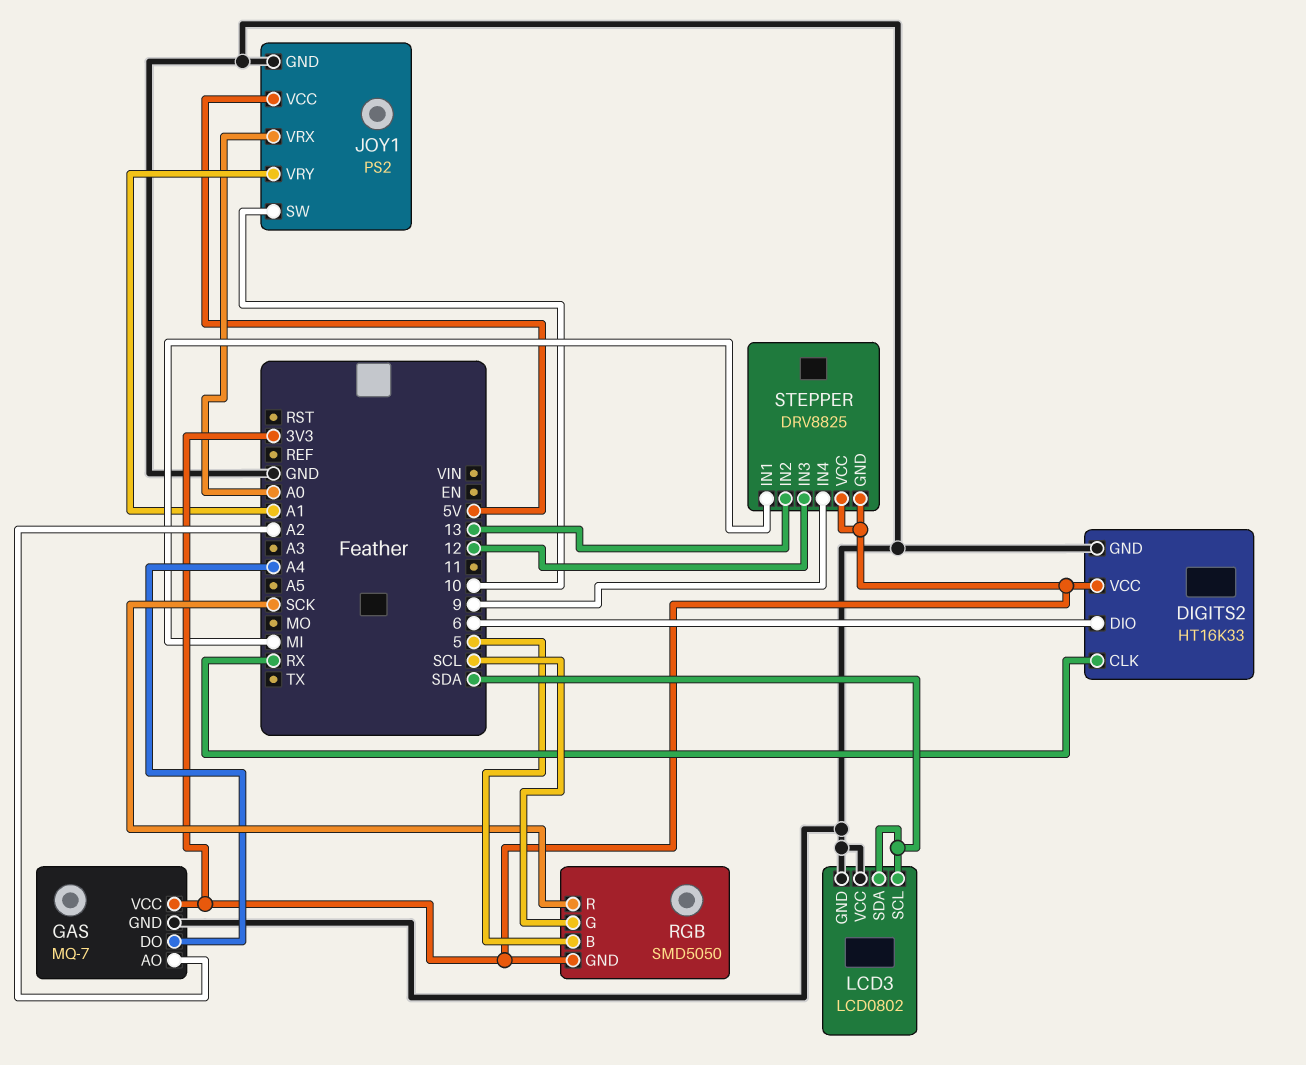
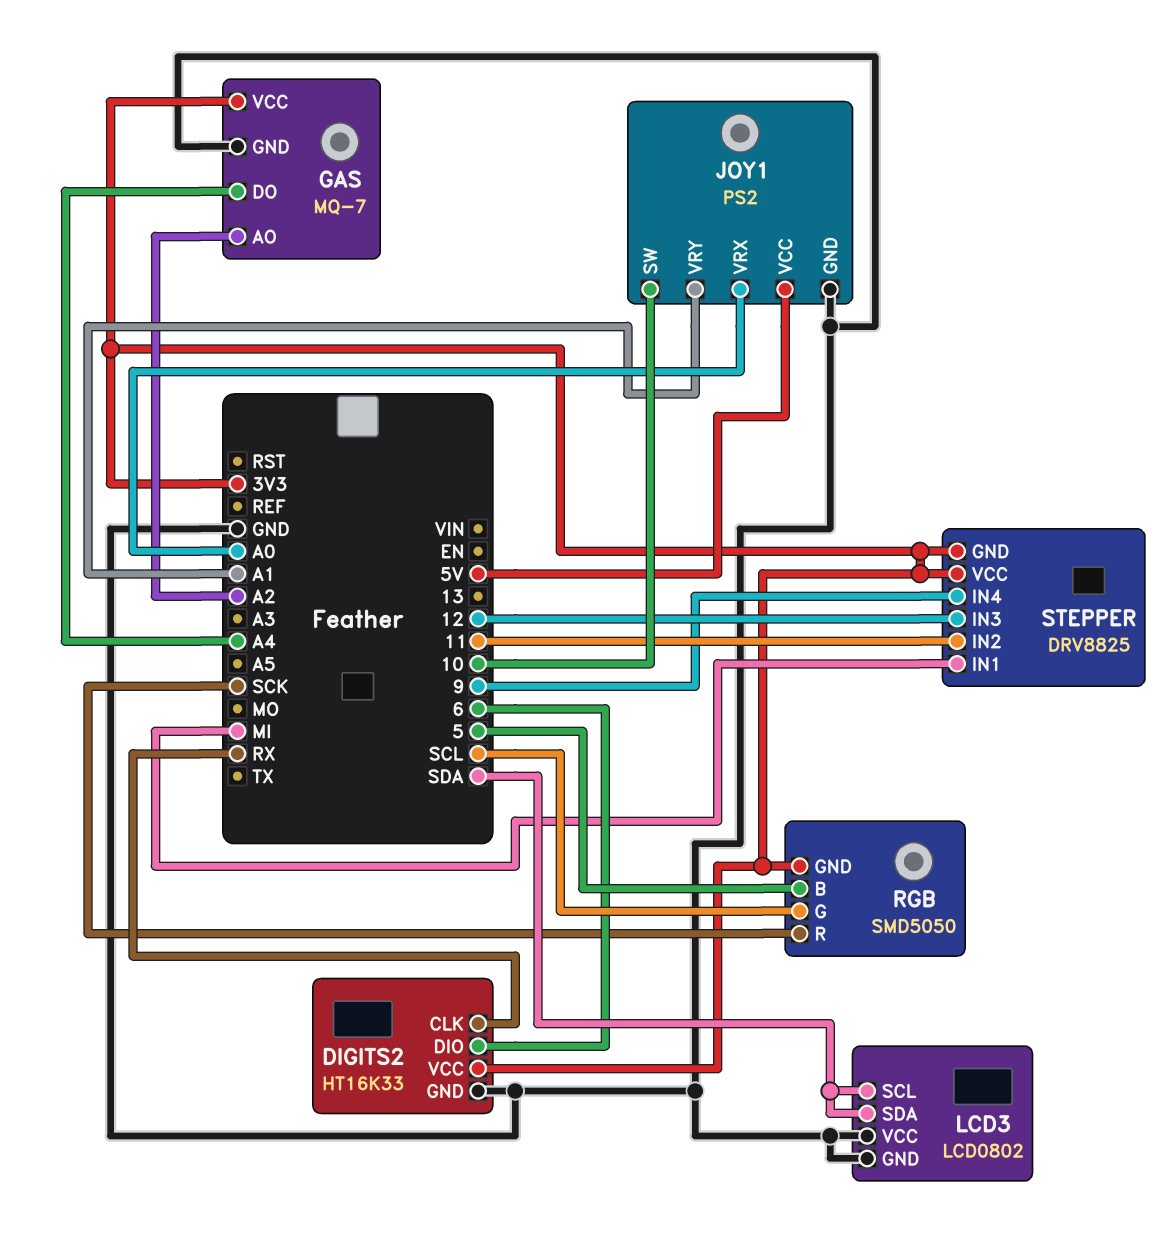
STEPPER pin IN2: 13 -> 11

